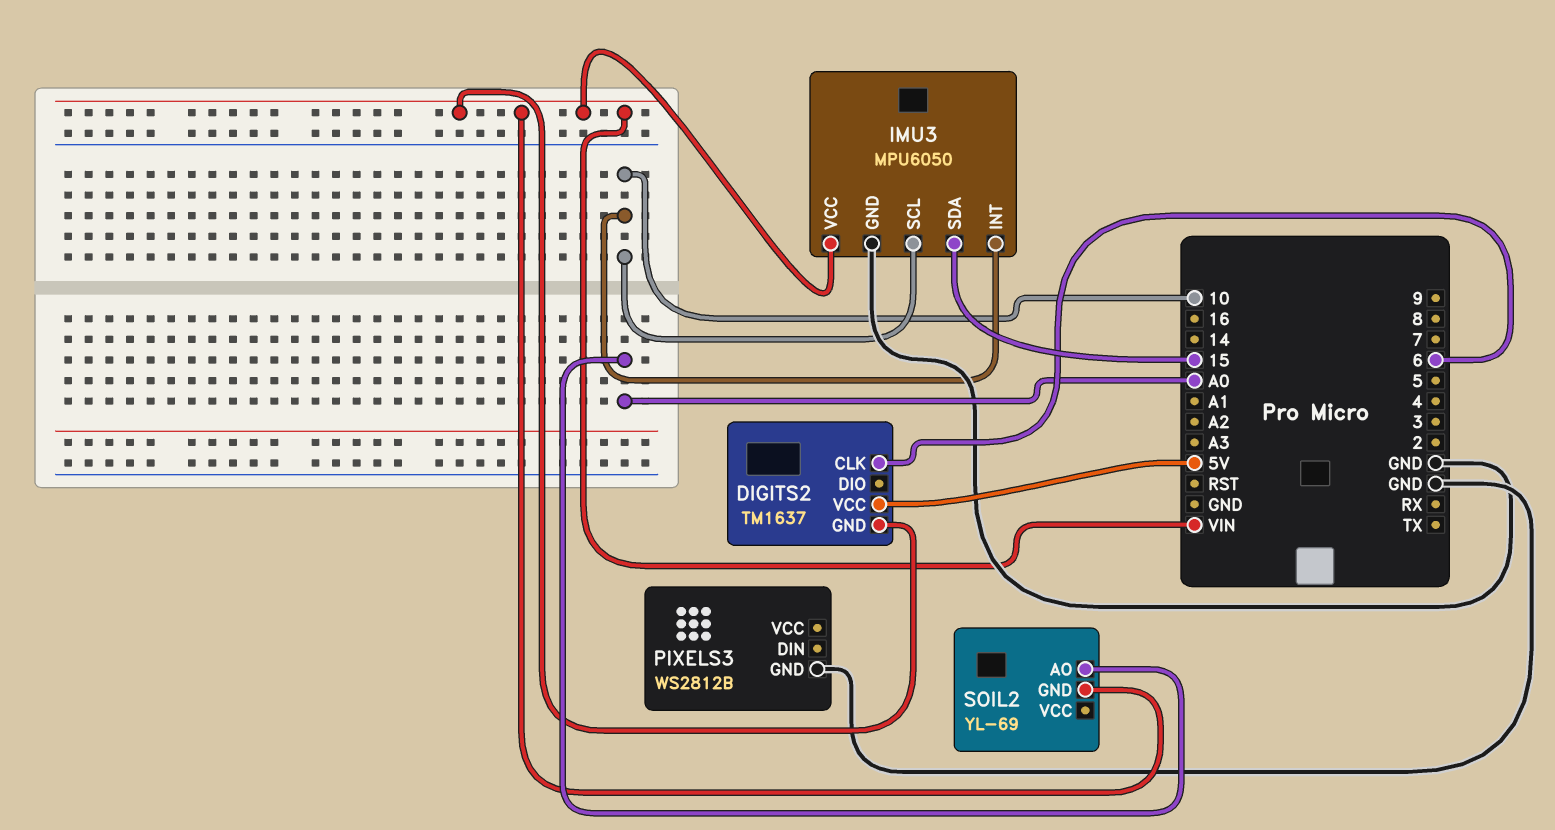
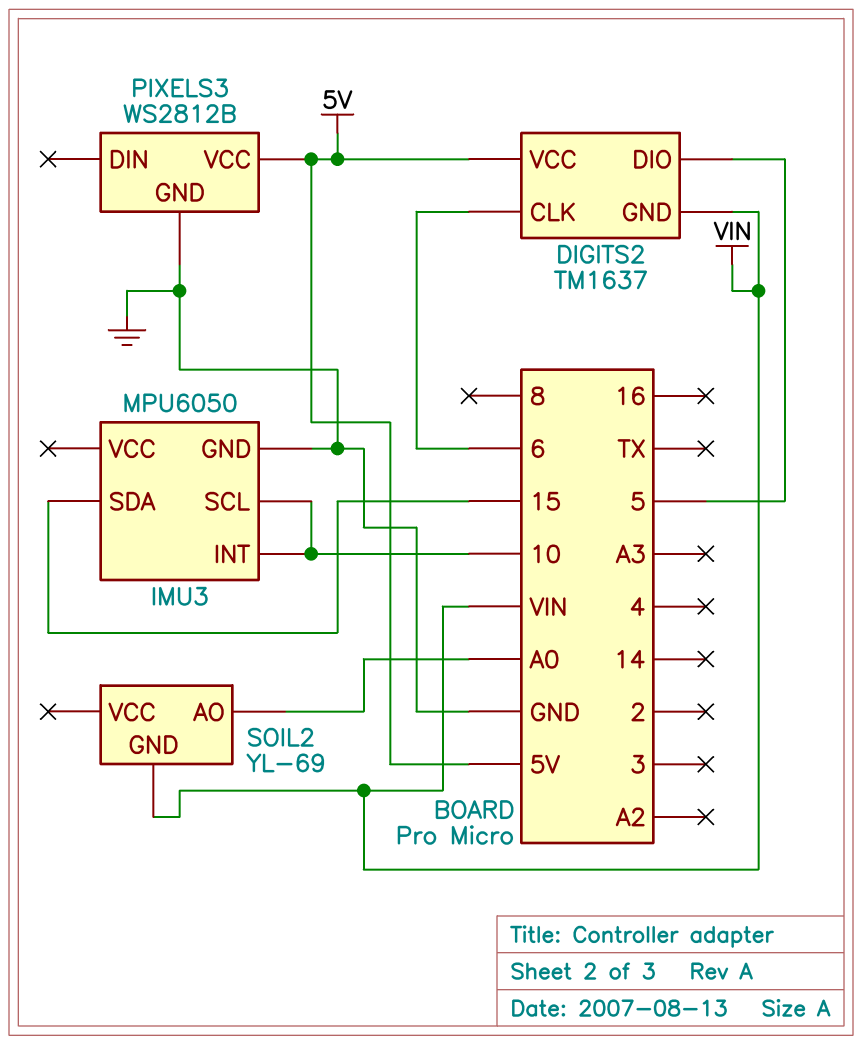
DIGITS2 pin DIO: none -> 5
IMU3 pin VCC: VIN -> none
PIXELS3 pin VCC: none -> 5V

